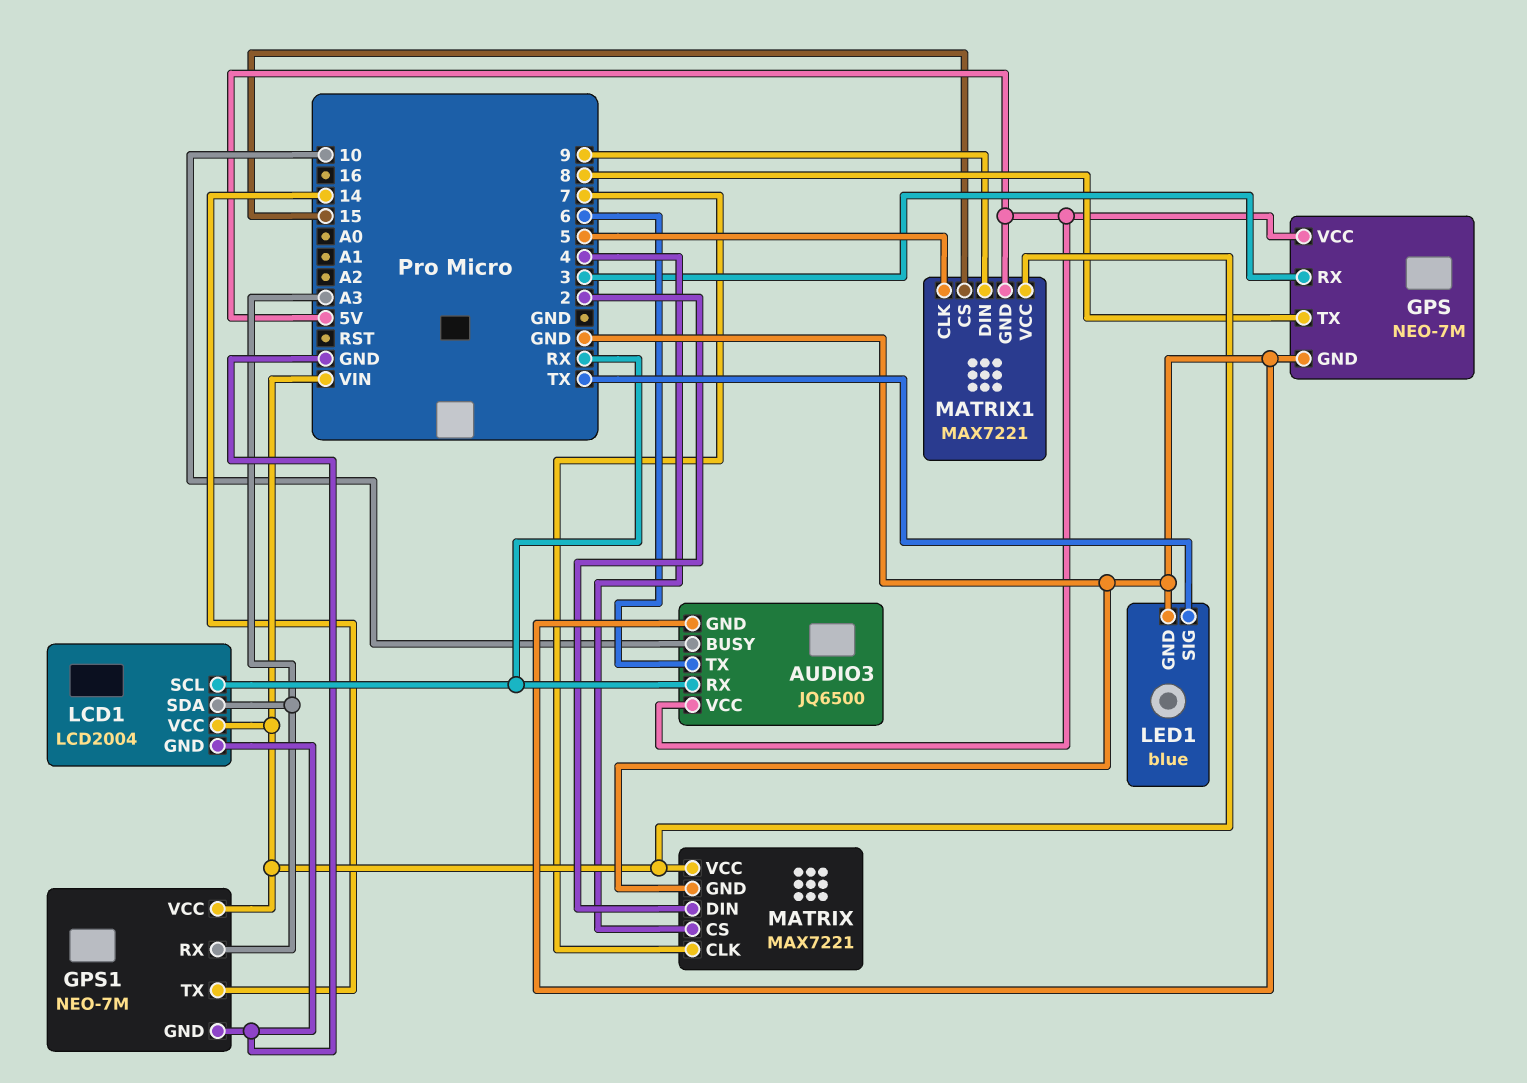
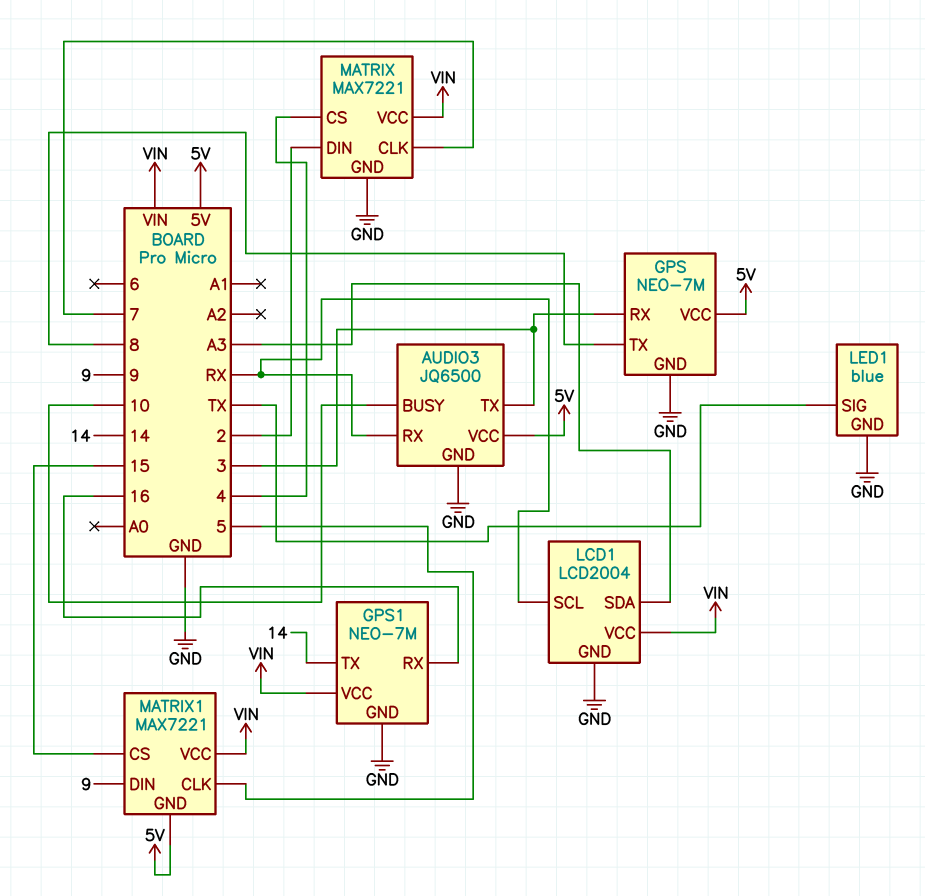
AUDIO3 pin TX: 6 -> 3
GPS1 pin RX: A3 -> 16

